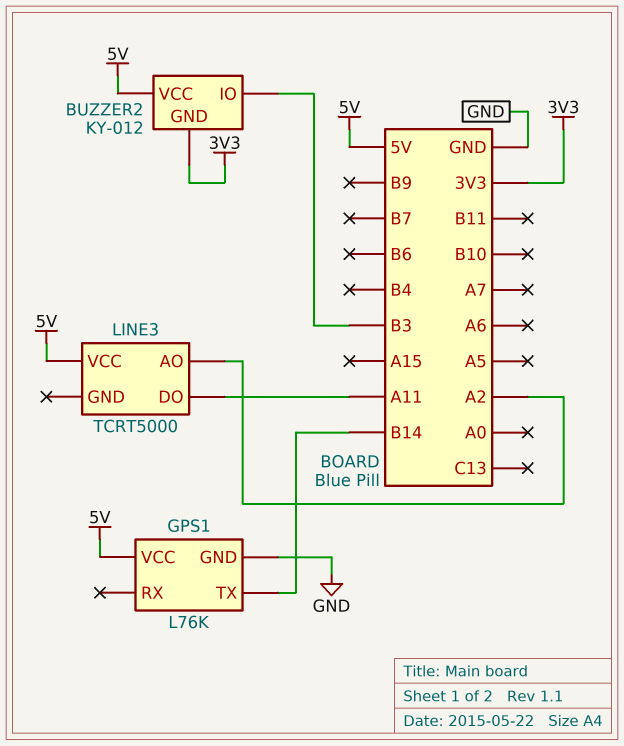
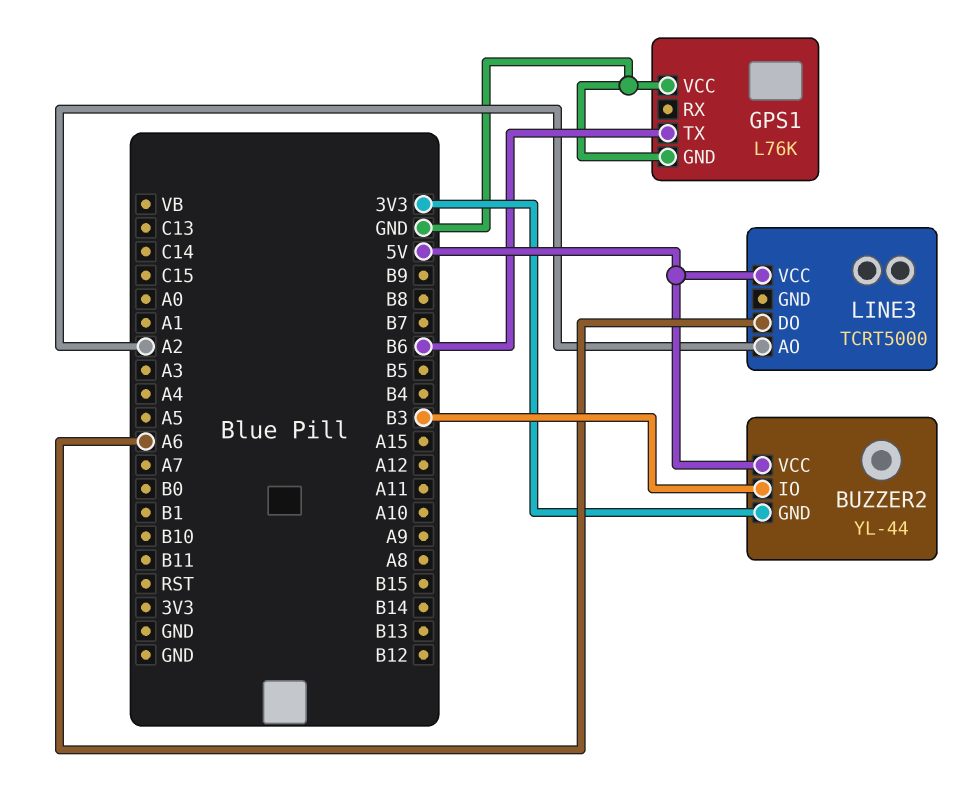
BUZZER2: KY-012 -> YL-44
GPS1 pin TX: B14 -> B6
GPS1 pin VCC: 5V -> GND
LINE3 pin DO: A11 -> A6

